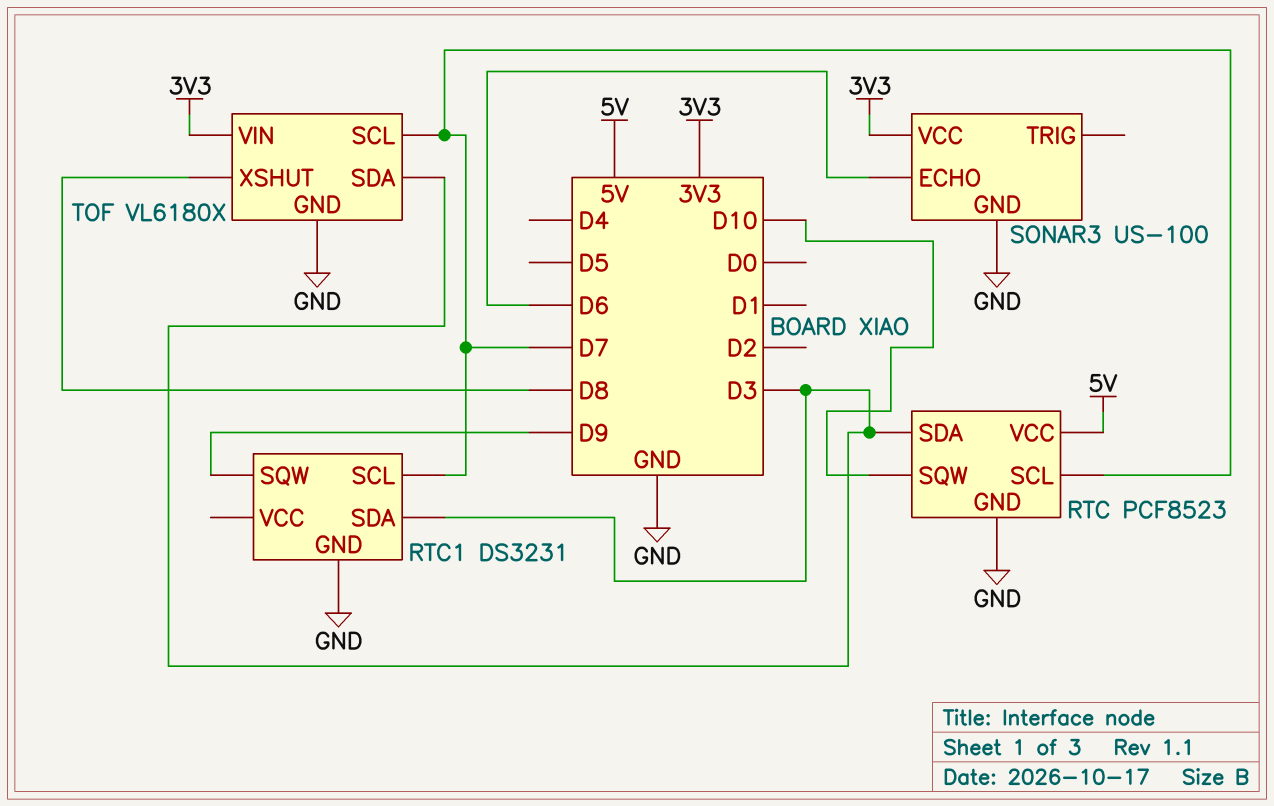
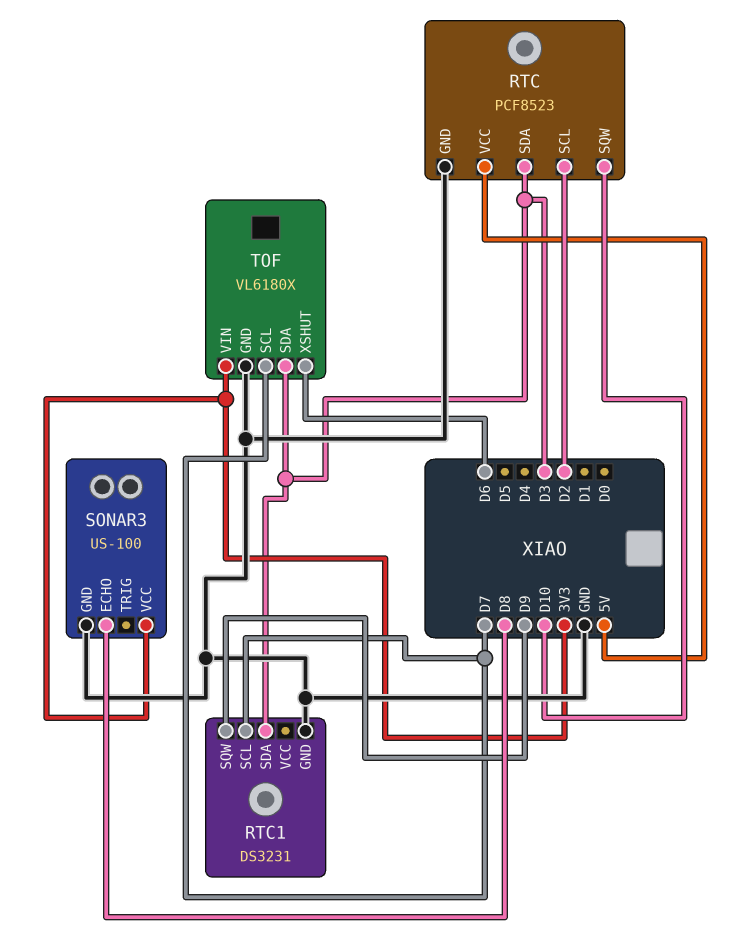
RTC pin SCL: D7 -> D2
SONAR3 pin ECHO: D6 -> D8
TOF pin XSHUT: D8 -> D6

